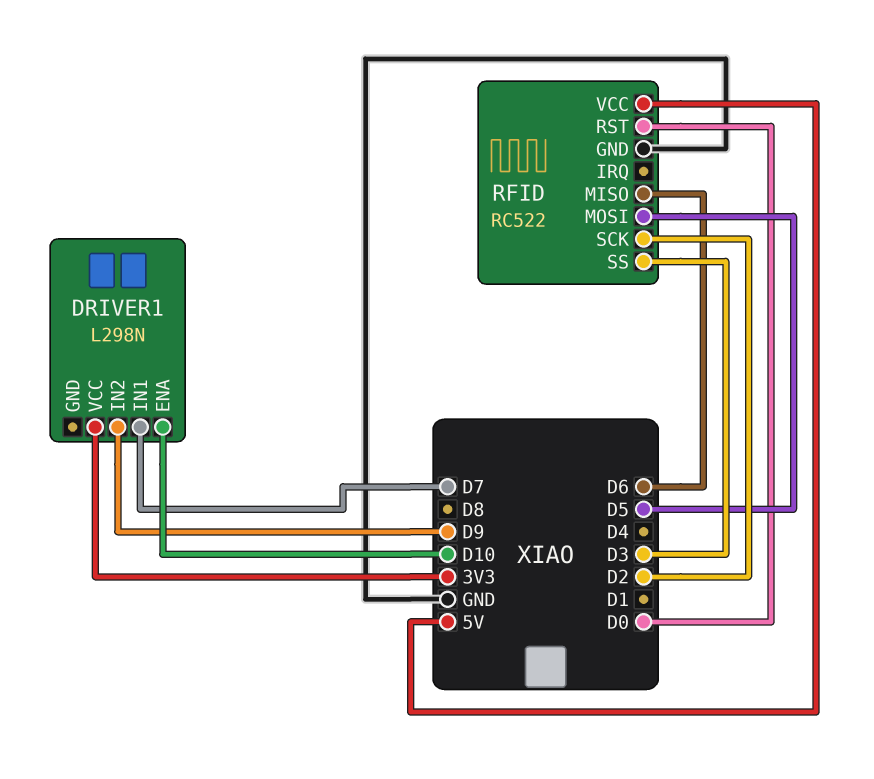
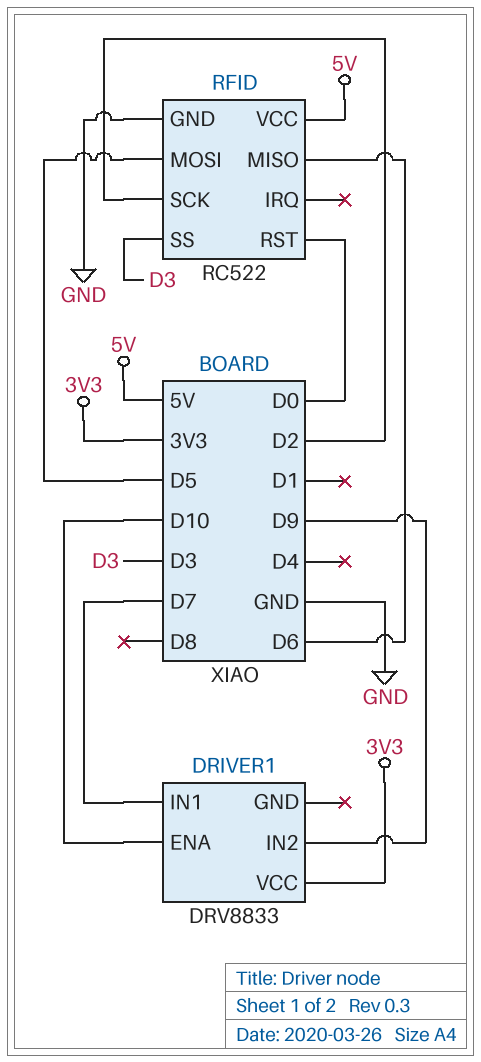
DRIVER1: L298N -> DRV8833

